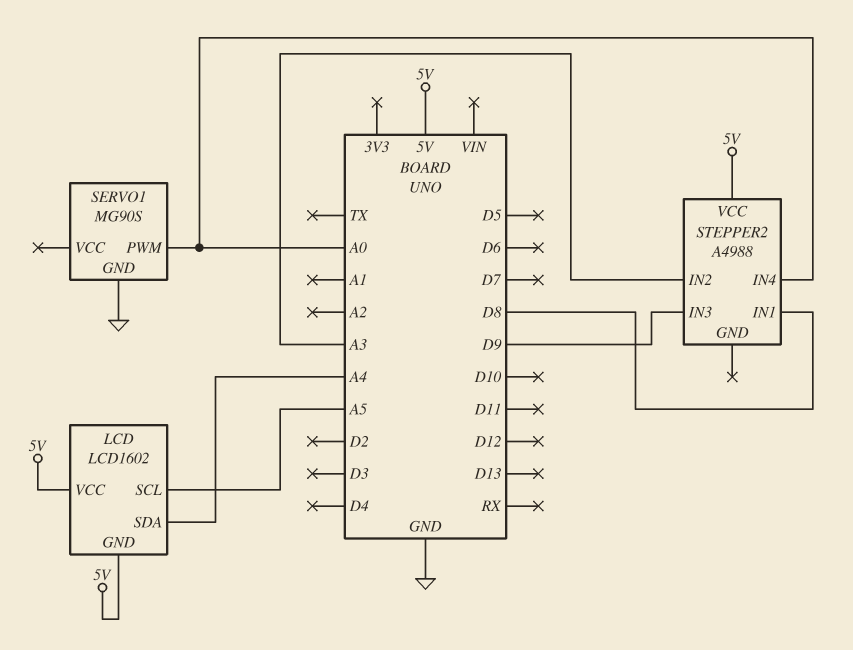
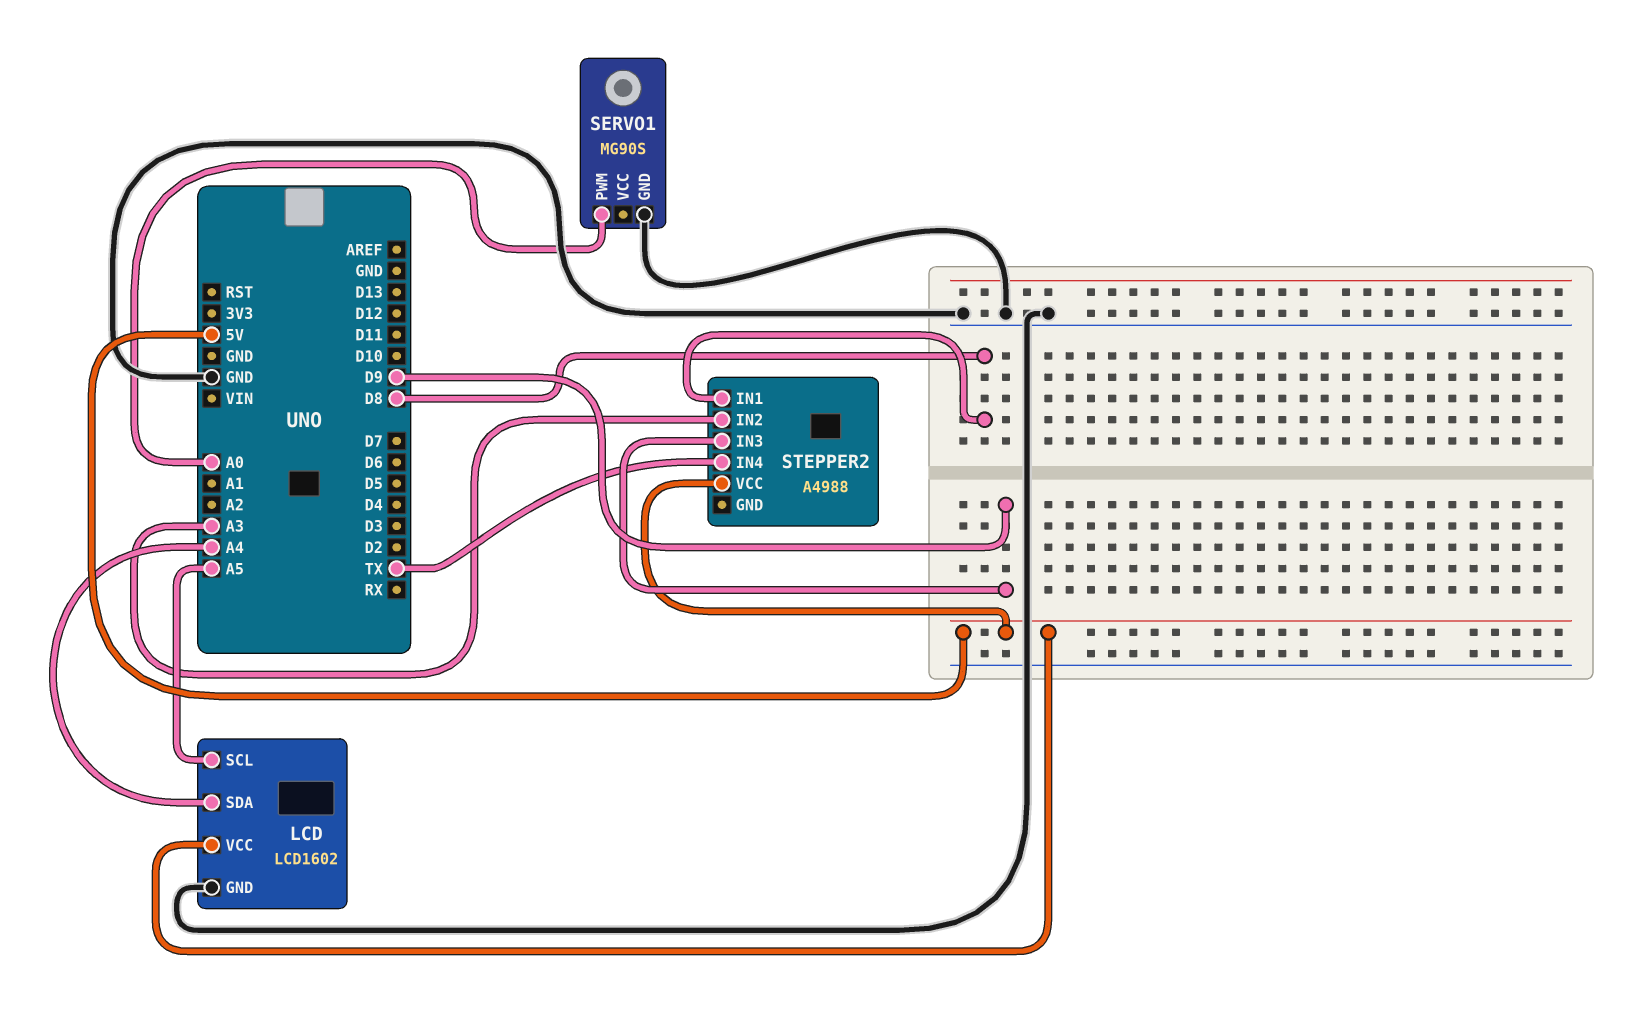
LCD pin GND: 5V -> GND
STEPPER2 pin IN4: A0 -> TX

